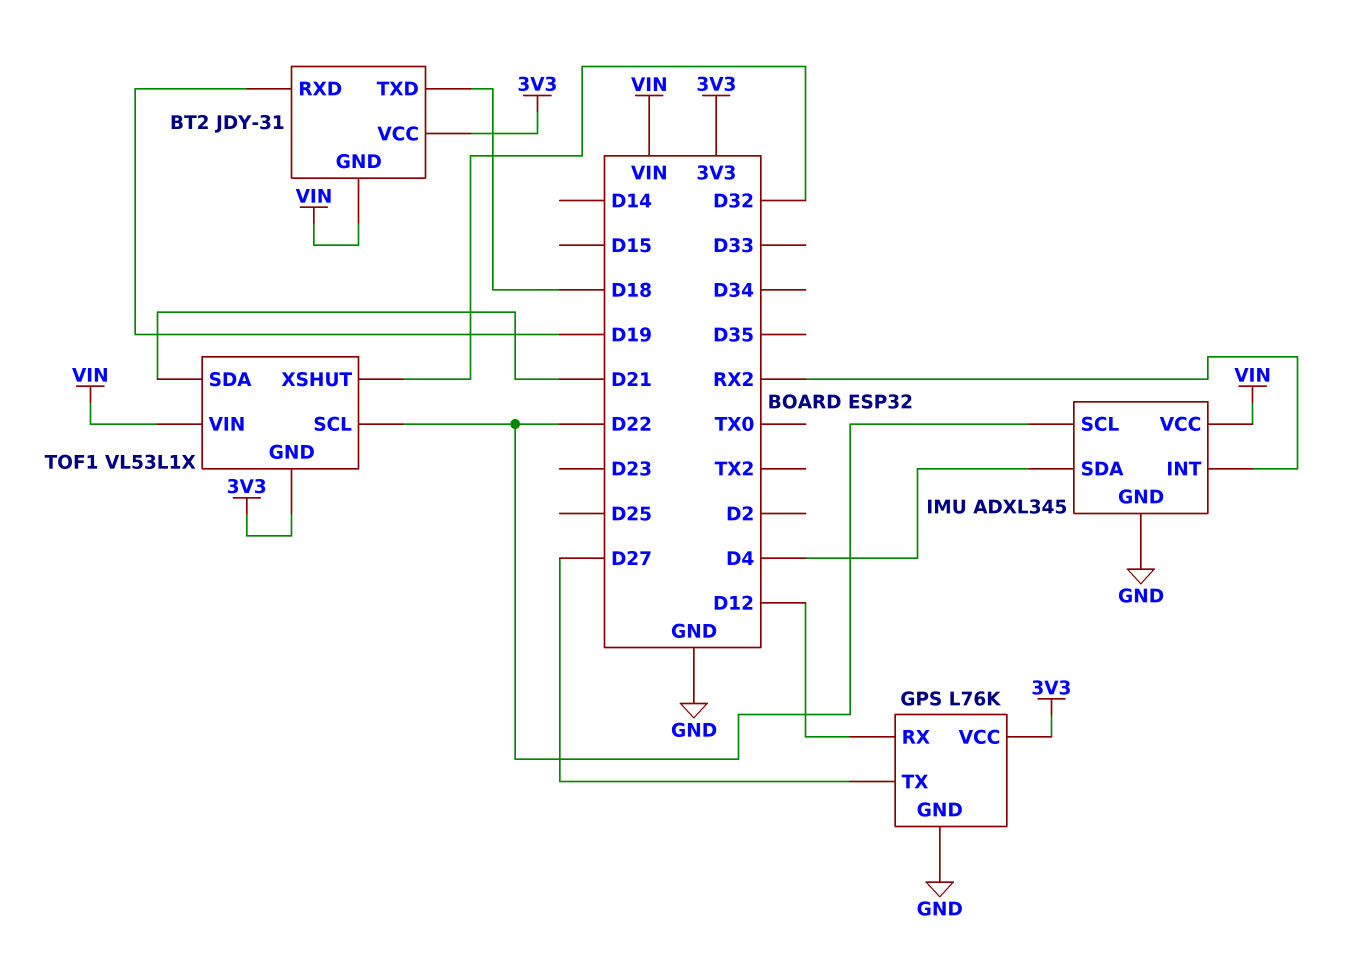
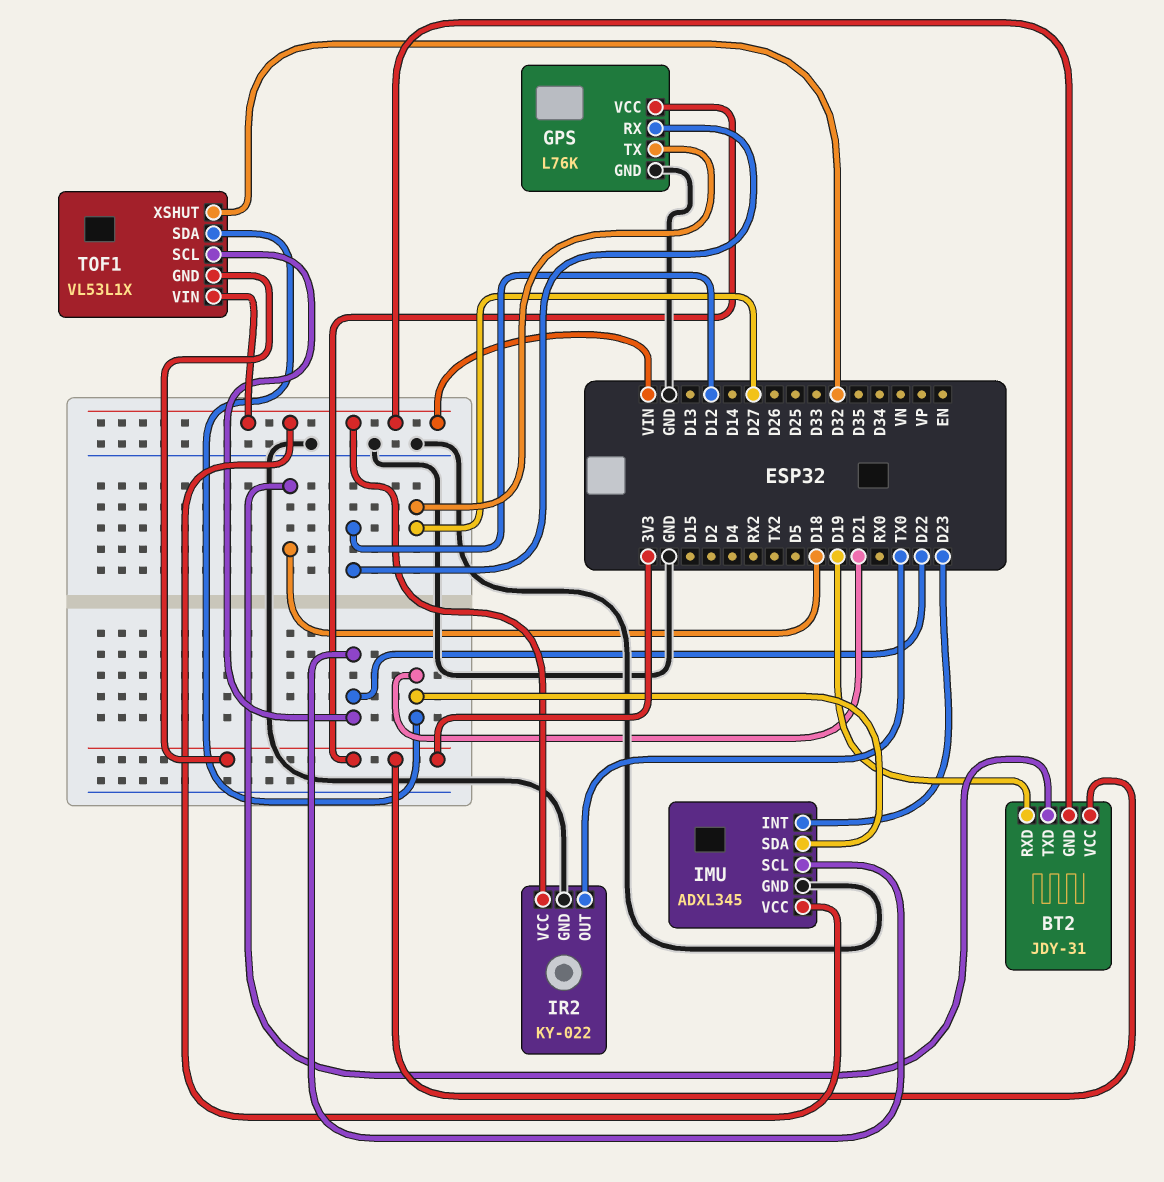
IMU pin INT: RX2 -> D23
IMU pin SDA: D4 -> D21
IR2: none -> KY-022
IR2 pin GND: none -> GND
IR2 pin OUT: none -> TX0
IR2 pin VCC: none -> VIN

